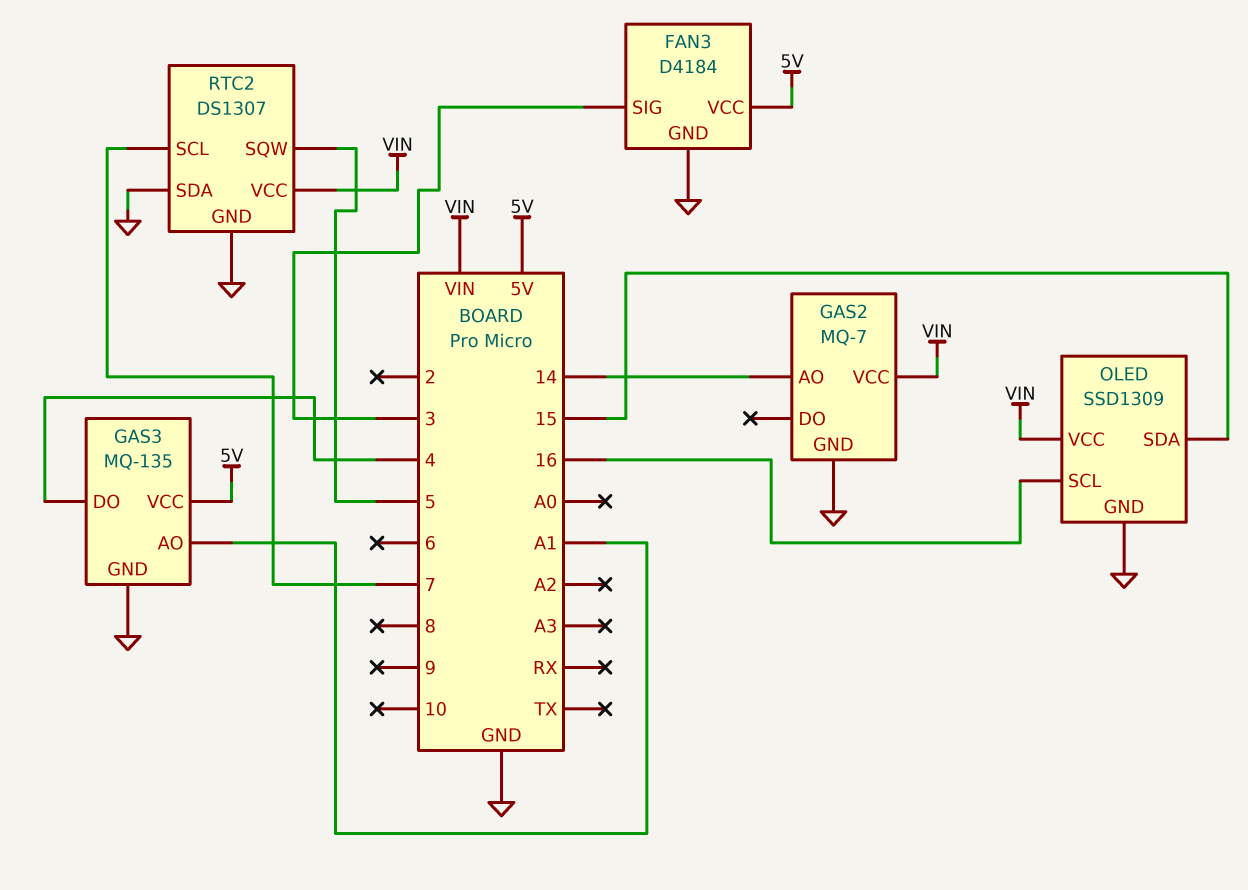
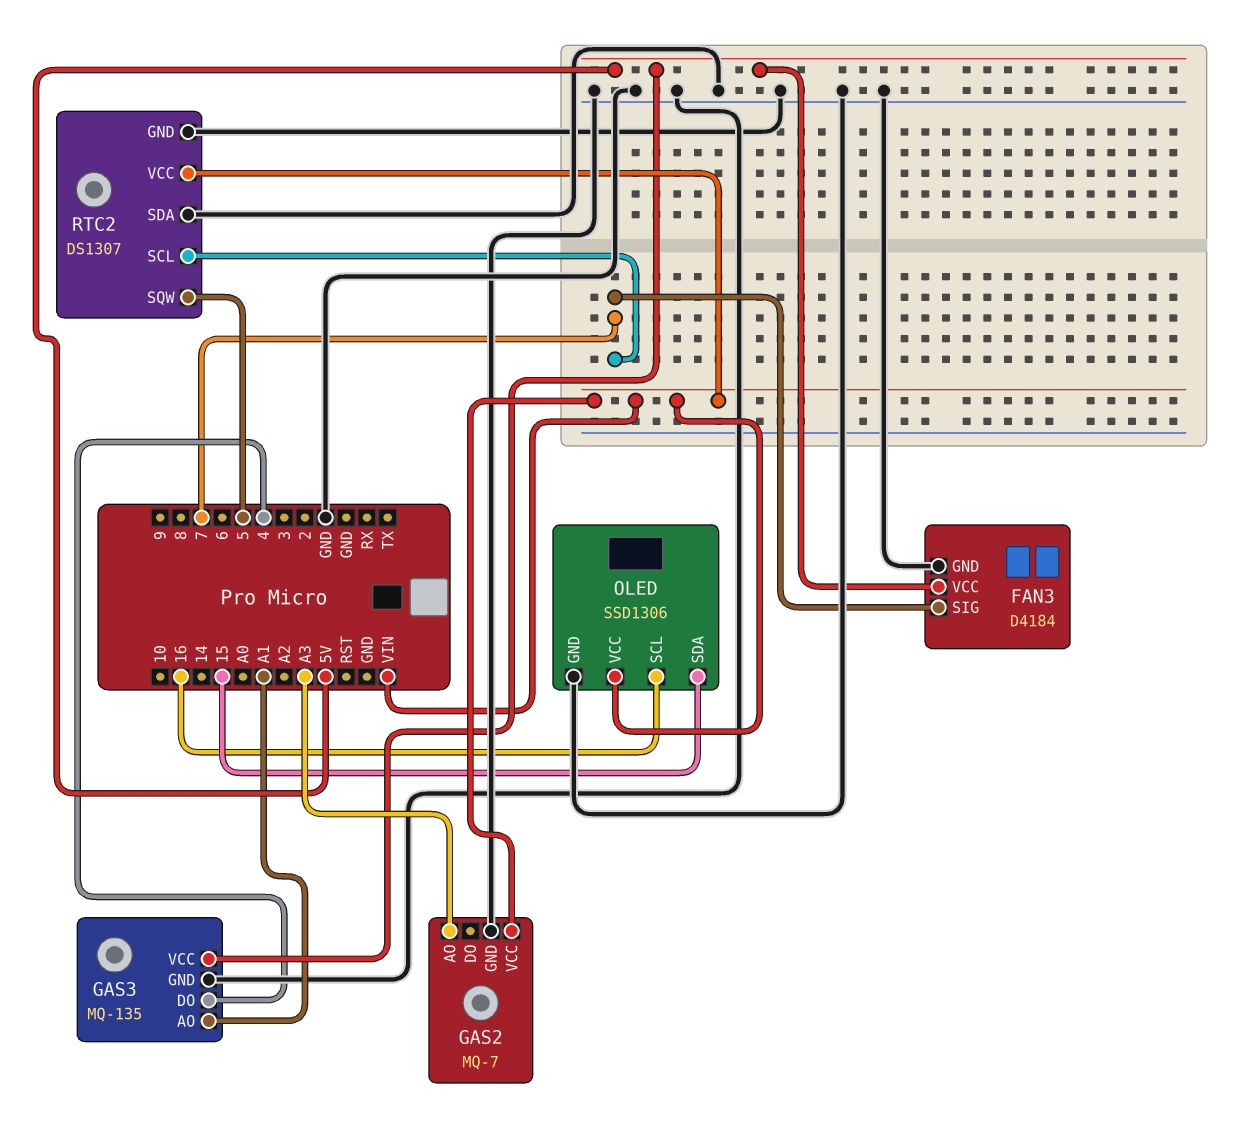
FAN3 pin SIG: 3 -> 7
GAS2 pin AO: 14 -> A3
OLED: SSD1309 -> SSD1306

